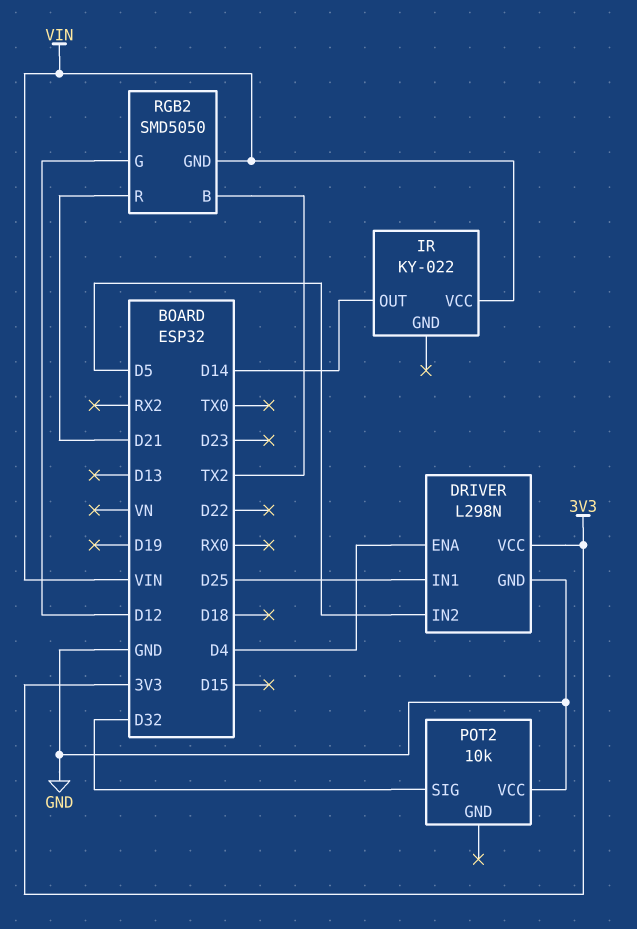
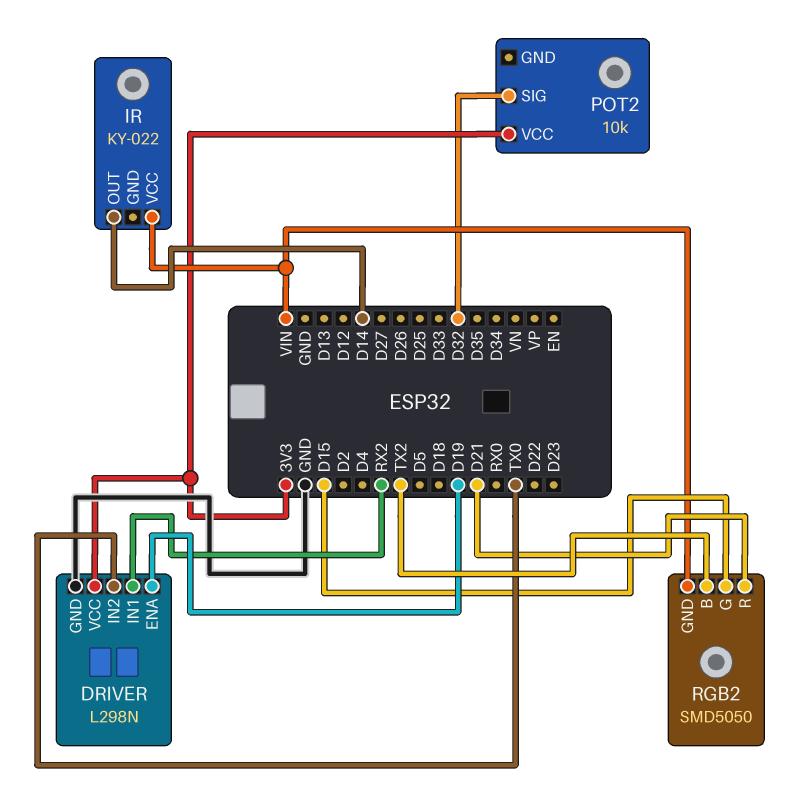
DRIVER pin ENA: D4 -> D19
DRIVER pin IN1: D25 -> RX2
DRIVER pin IN2: D5 -> TX0
POT2 pin VCC: GND -> 3V3
RGB2 pin G: D12 -> D15

